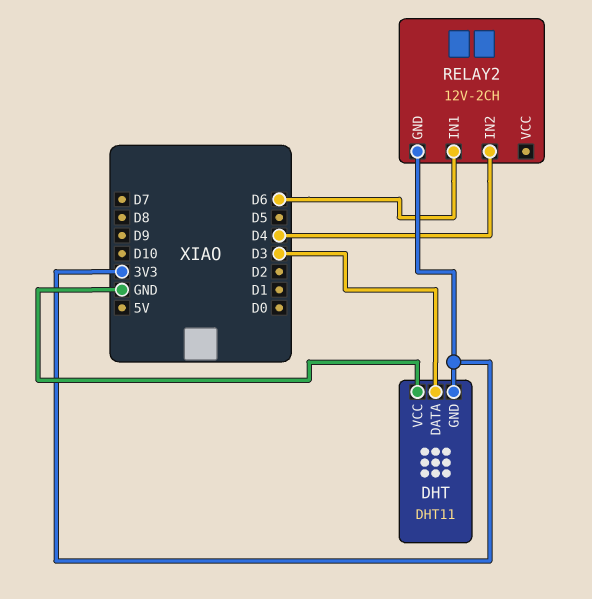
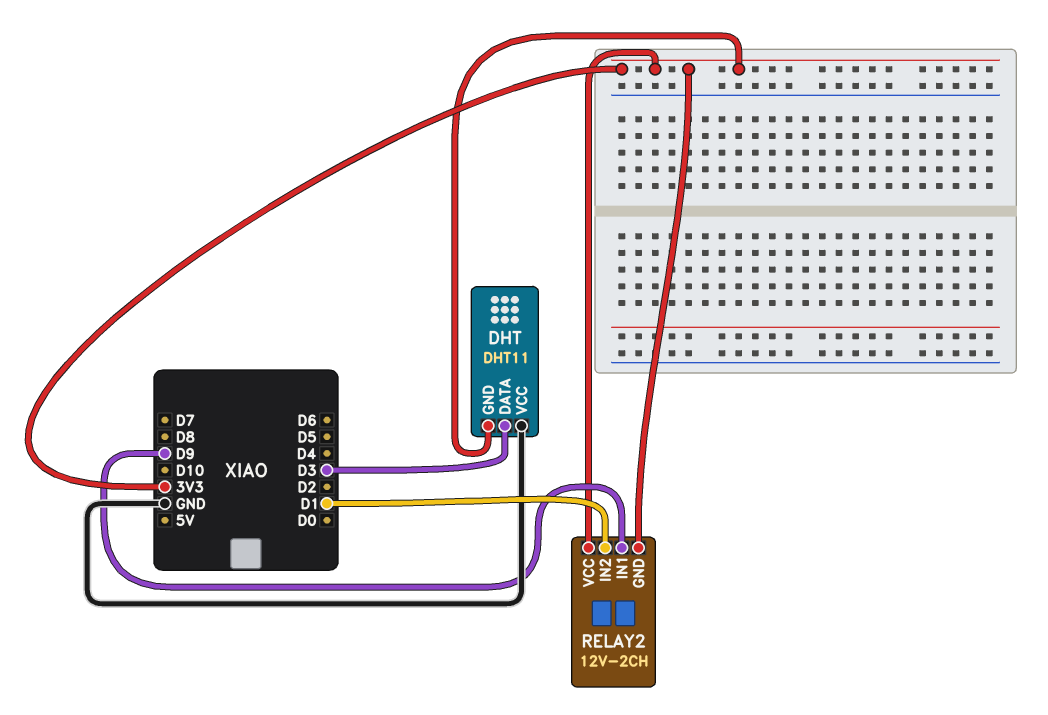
RELAY2 pin IN1: D6 -> D9
RELAY2 pin IN2: D4 -> D1
RELAY2 pin VCC: none -> 3V3

